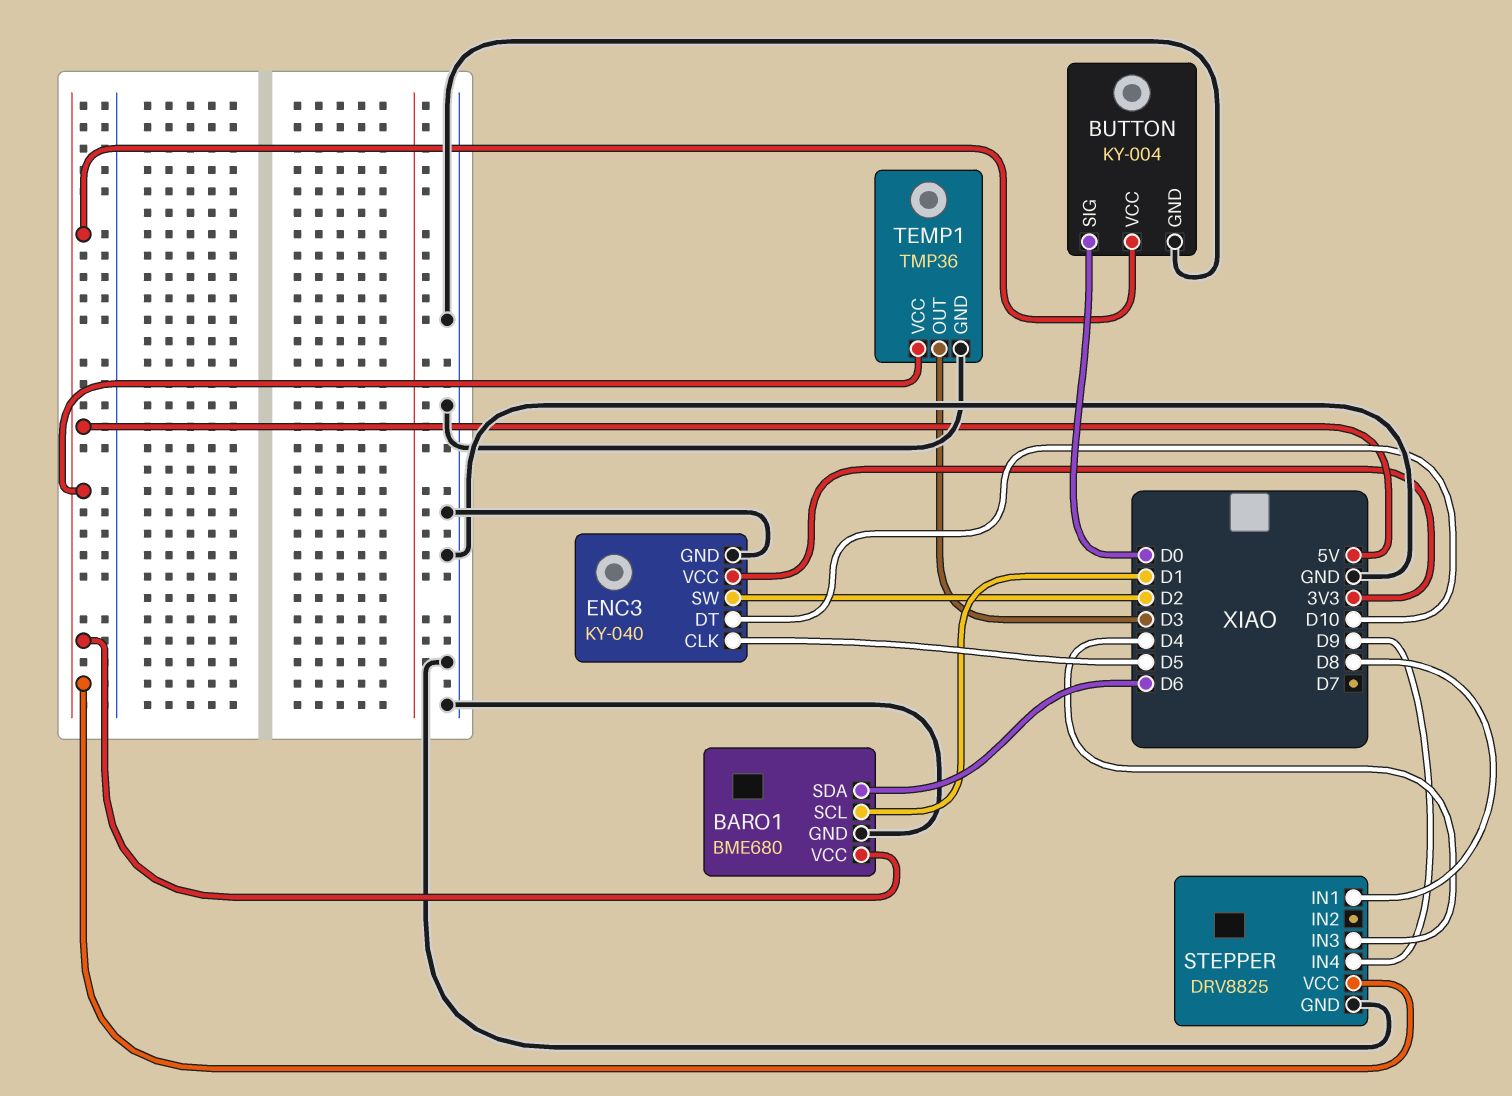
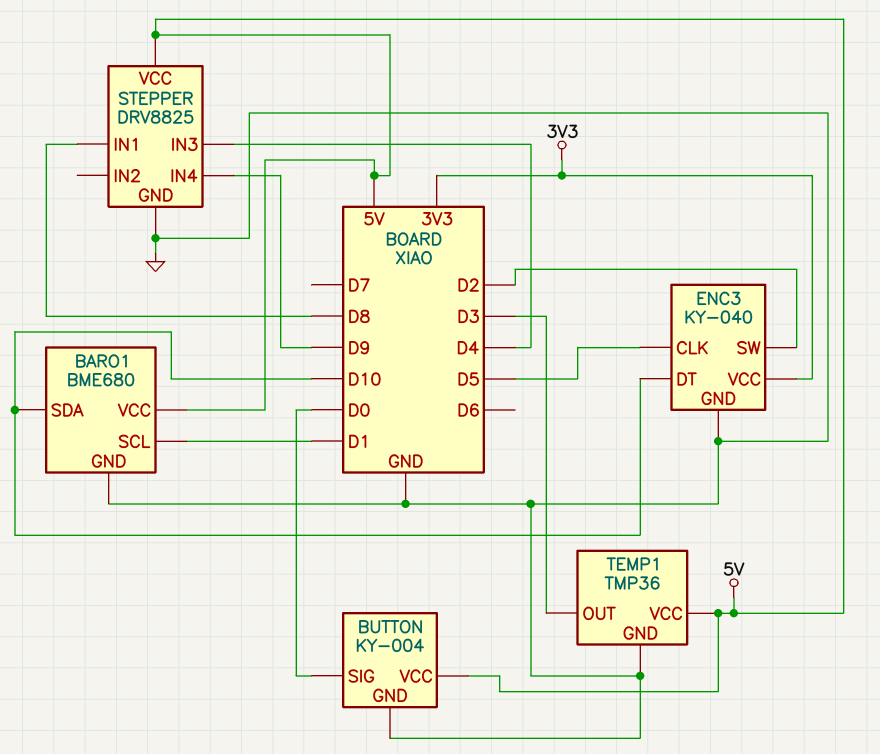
BARO1 pin SDA: D6 -> D10

